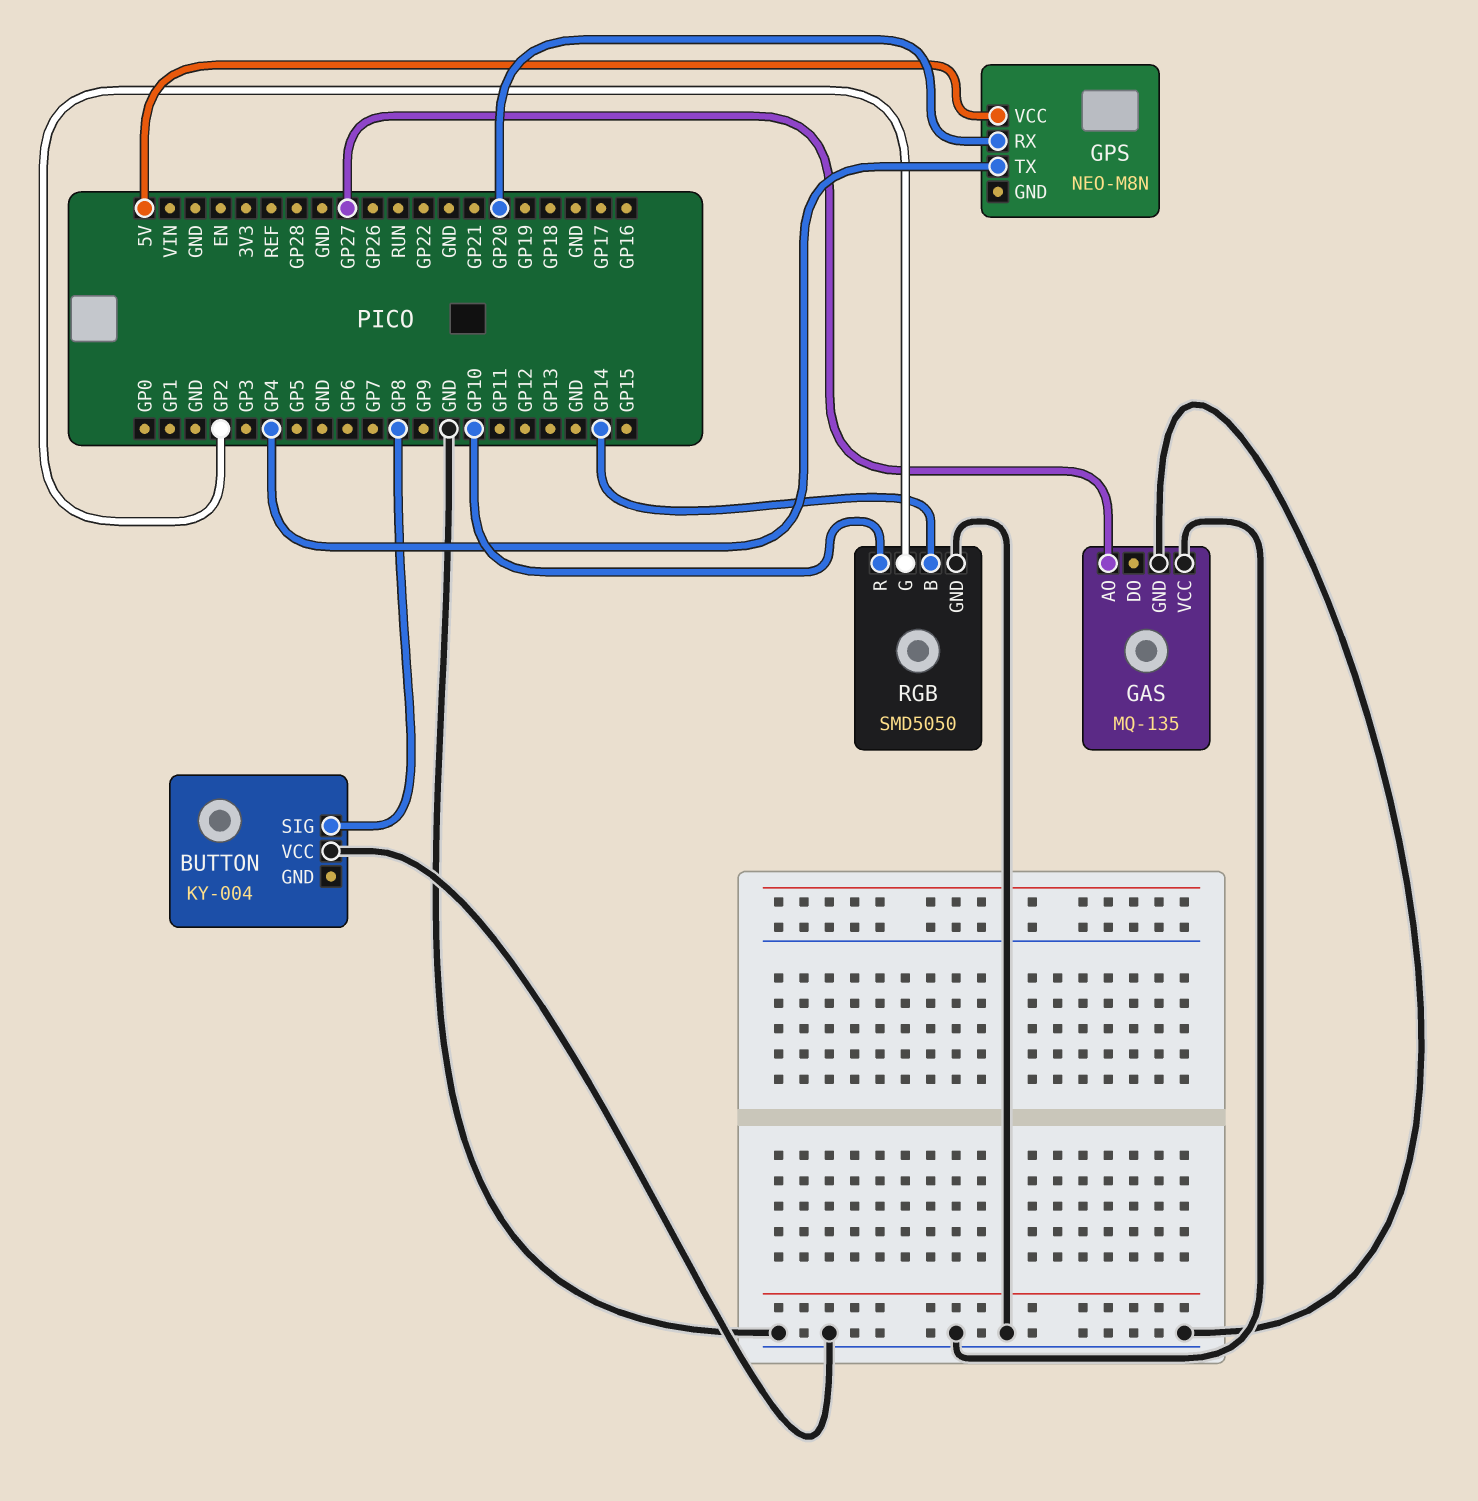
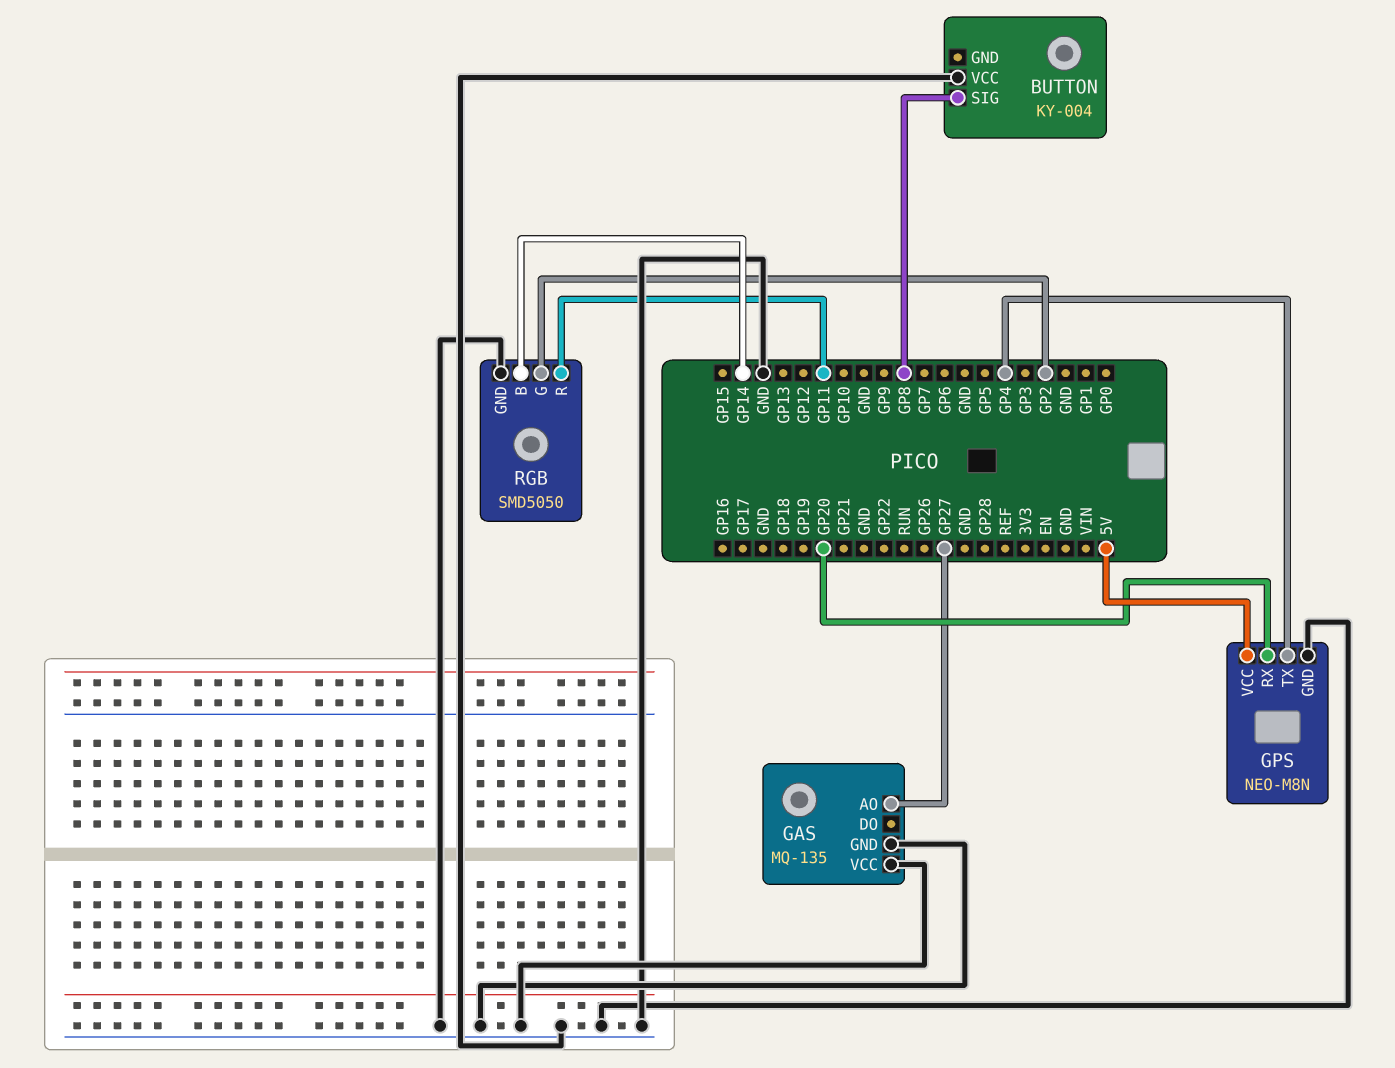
GPS pin GND: none -> GND
RGB pin R: GP10 -> GP11

